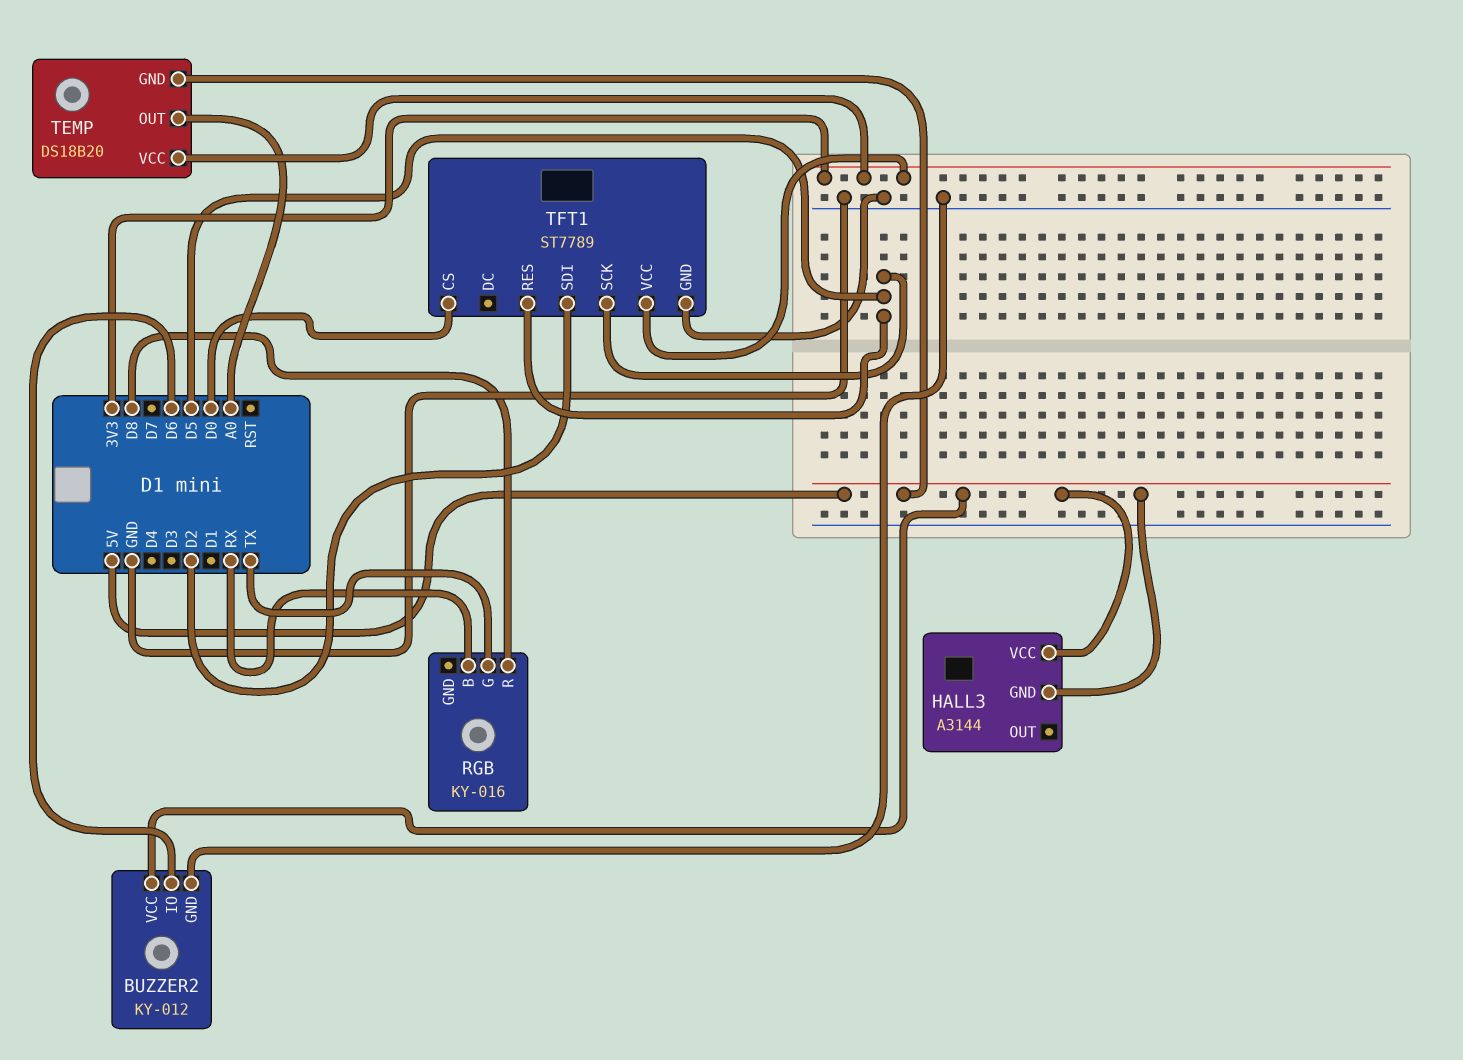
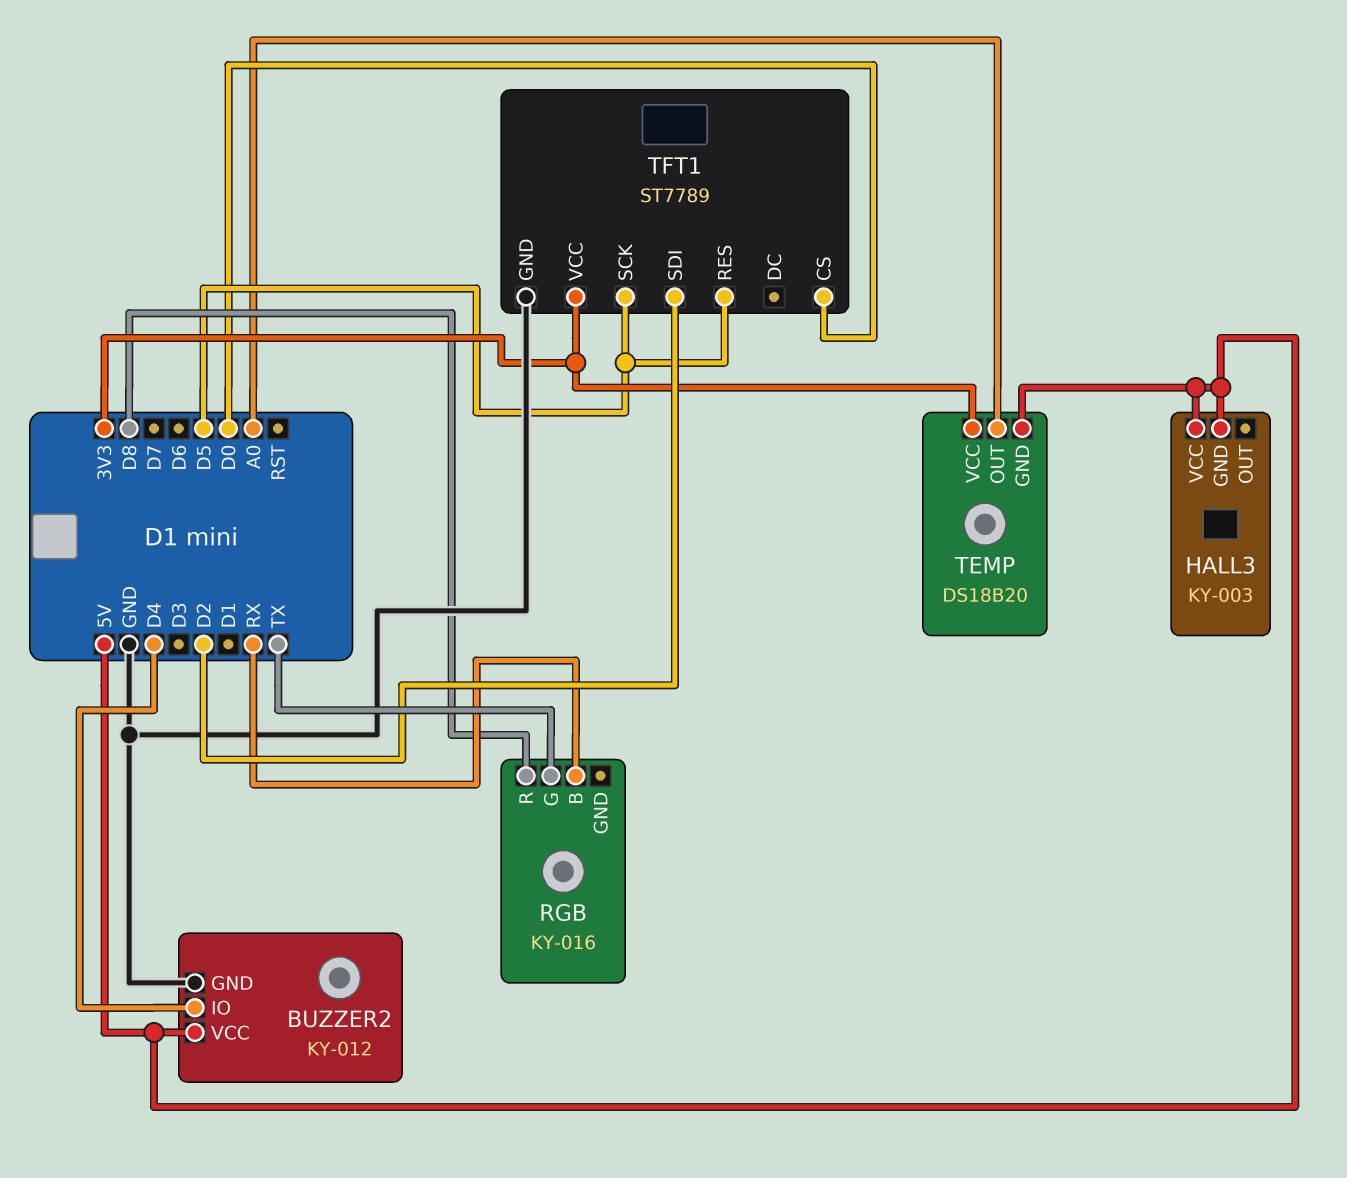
BUZZER2 pin IO: D6 -> D4
HALL3: A3144 -> KY-003

